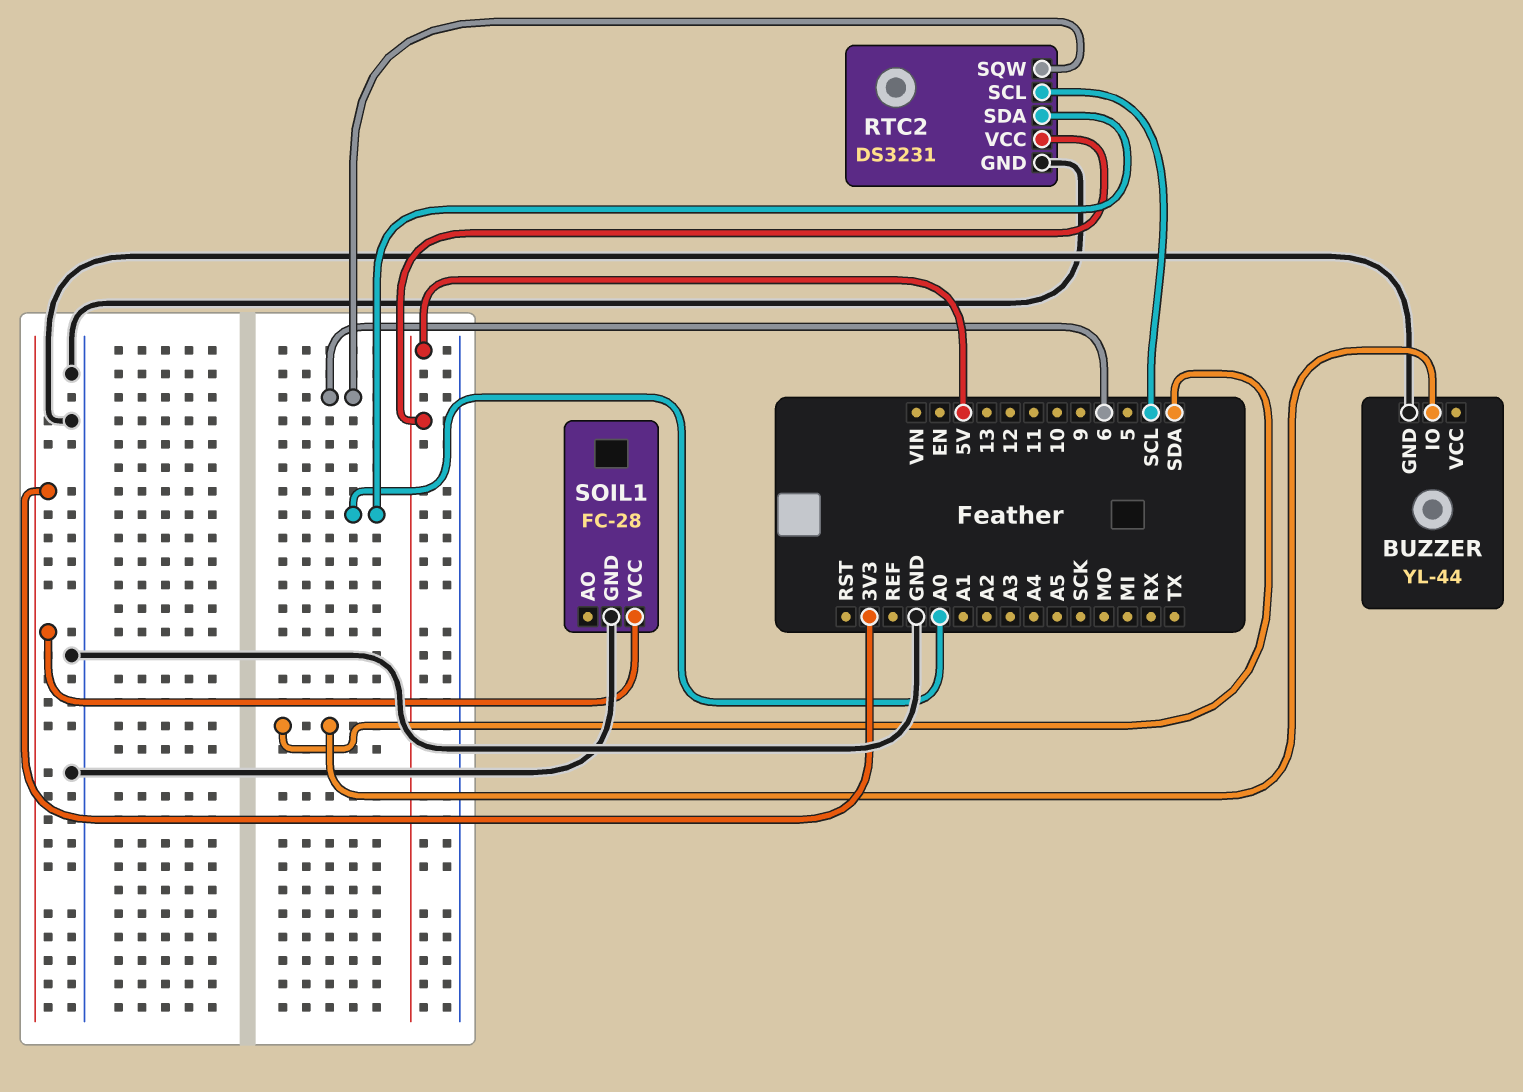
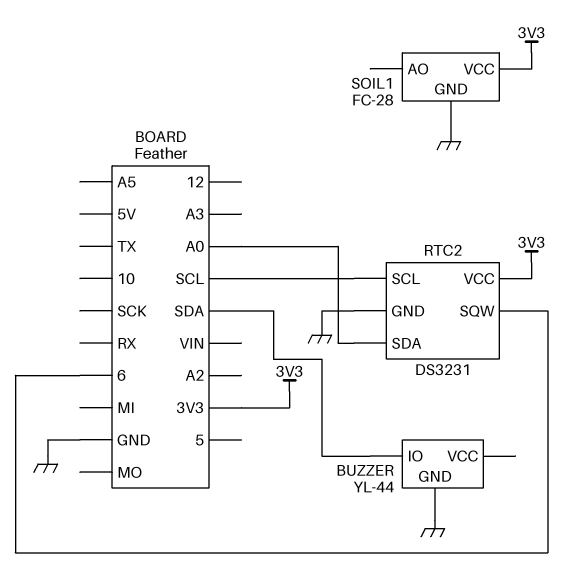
RTC2 pin VCC: 5V -> 3V3

